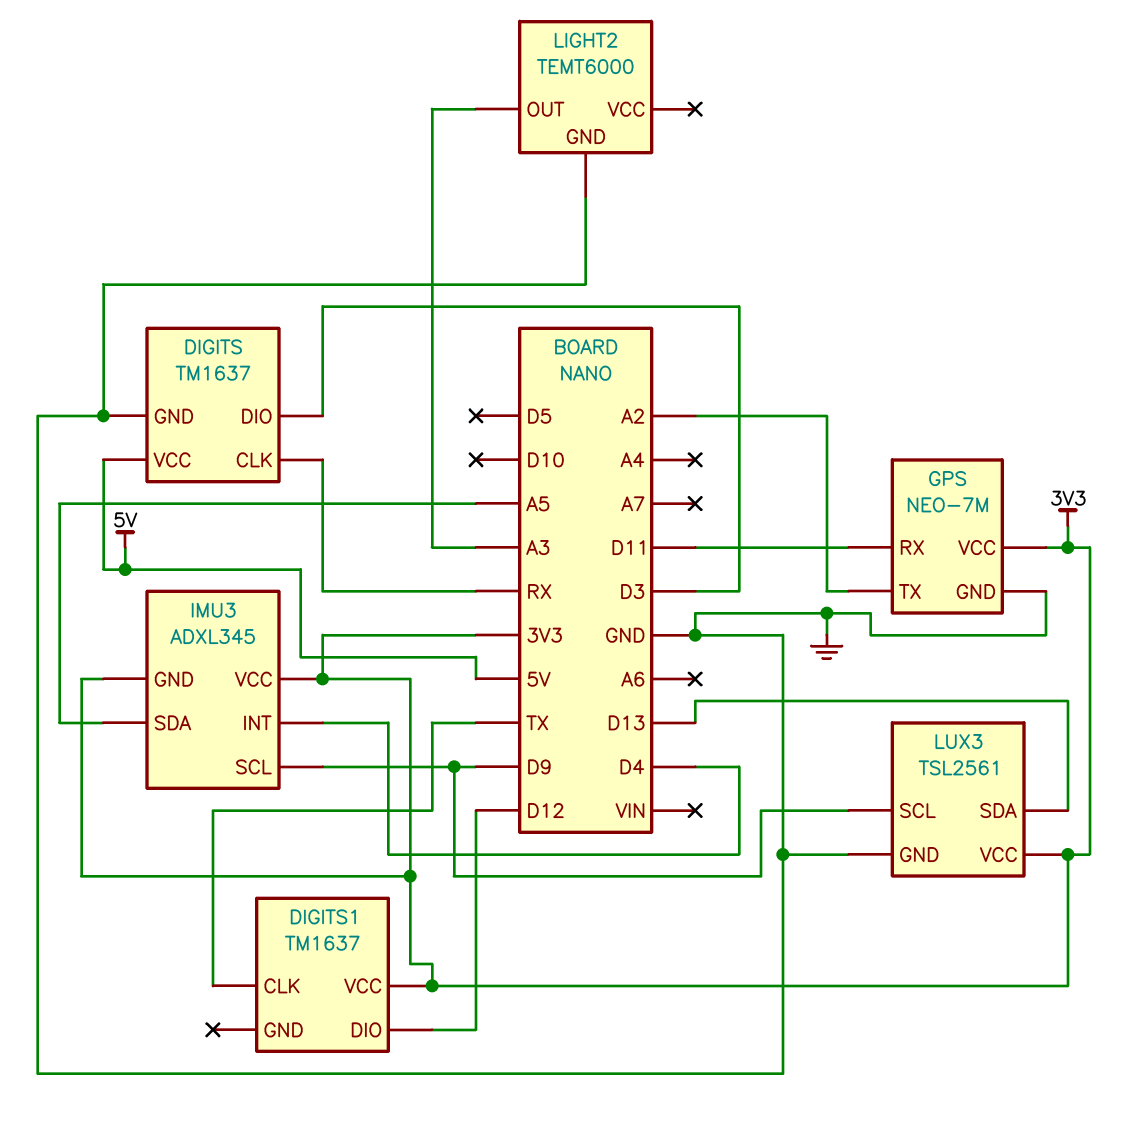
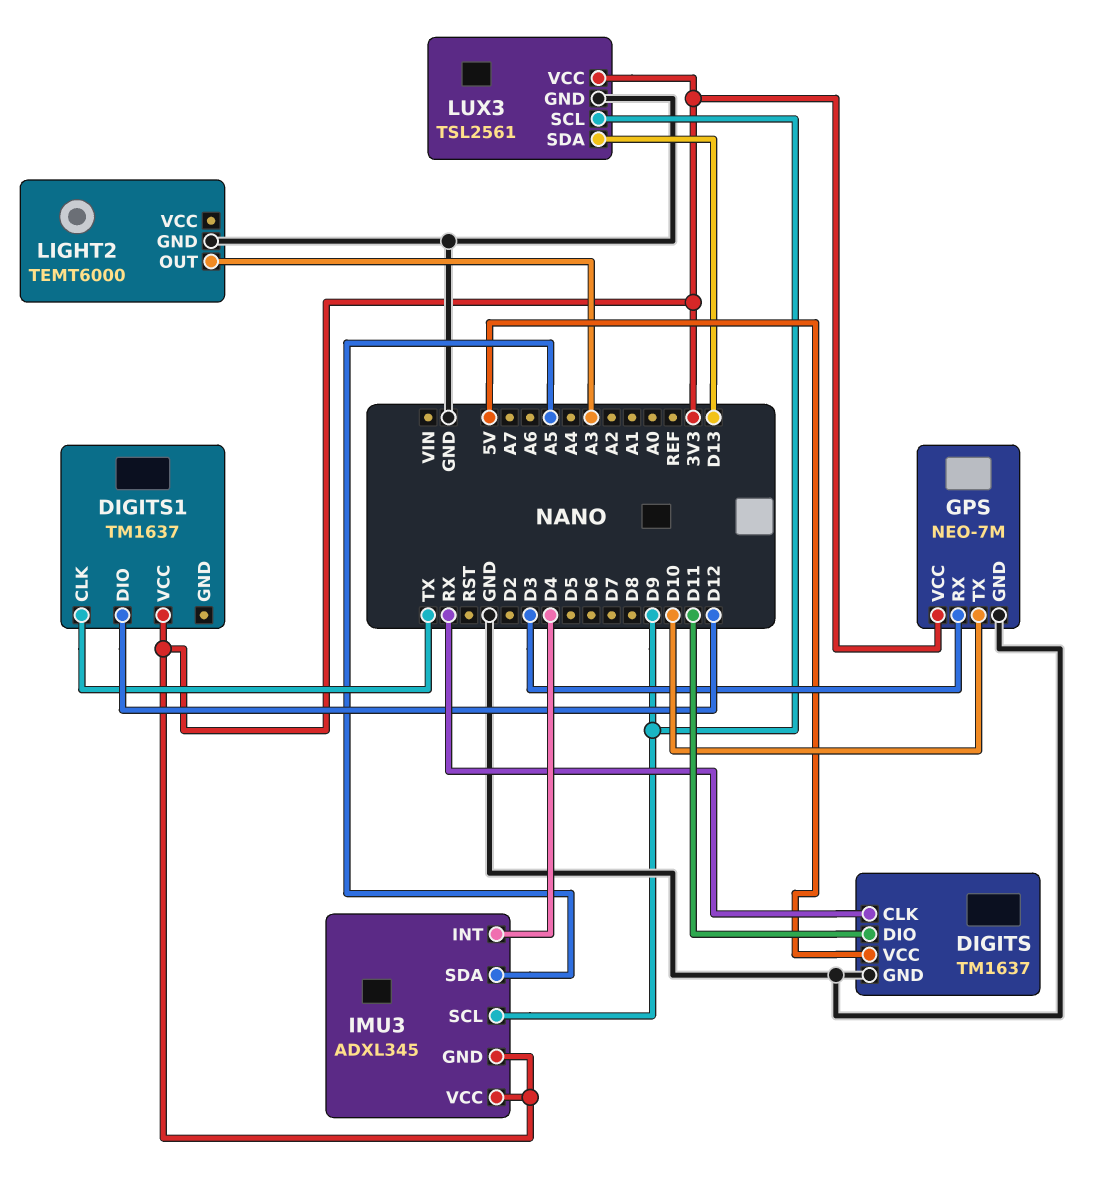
DIGITS pin DIO: D3 -> D11
GPS pin RX: D11 -> D3
GPS pin TX: A2 -> D10

